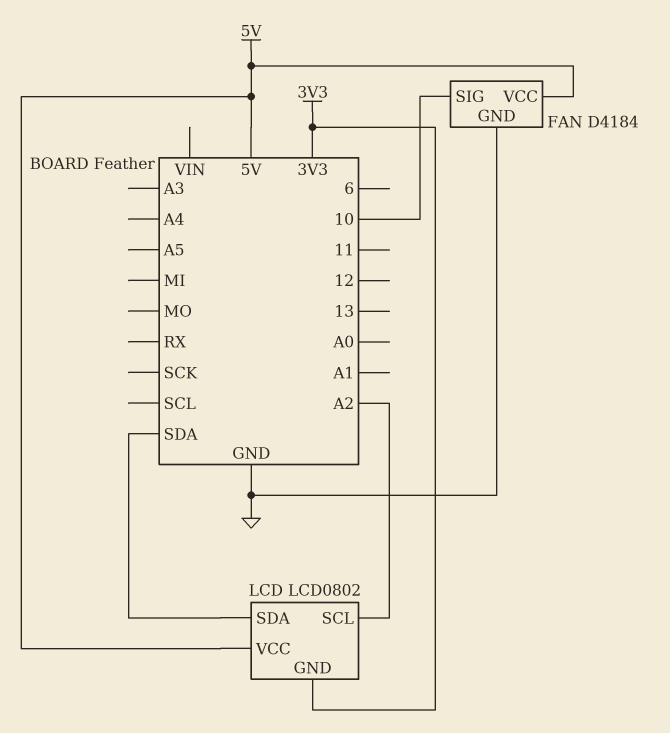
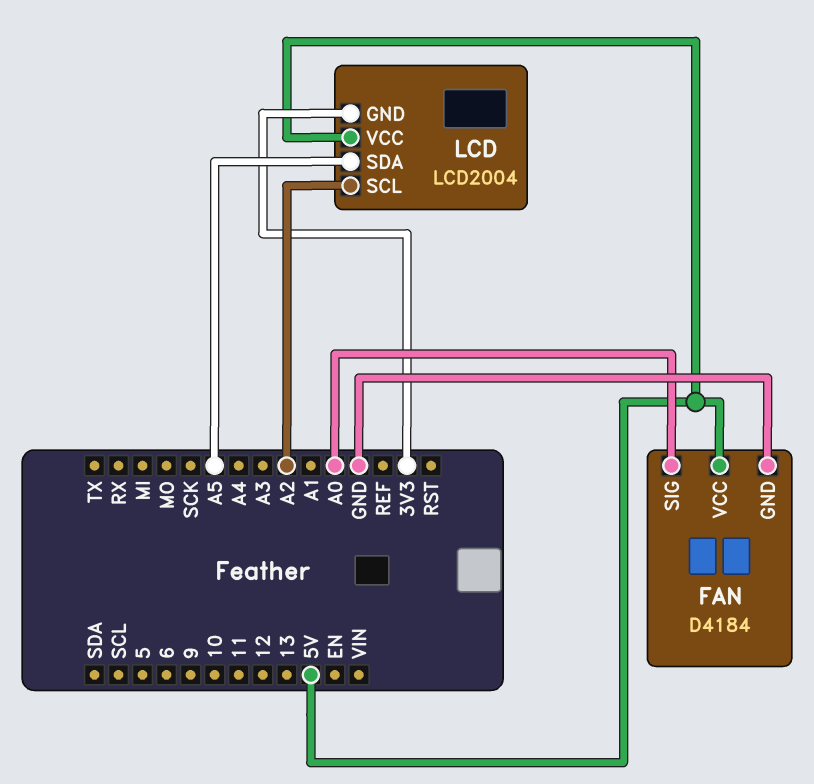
FAN pin SIG: 10 -> A0
LCD: LCD0802 -> LCD2004
LCD pin SDA: SDA -> A5

